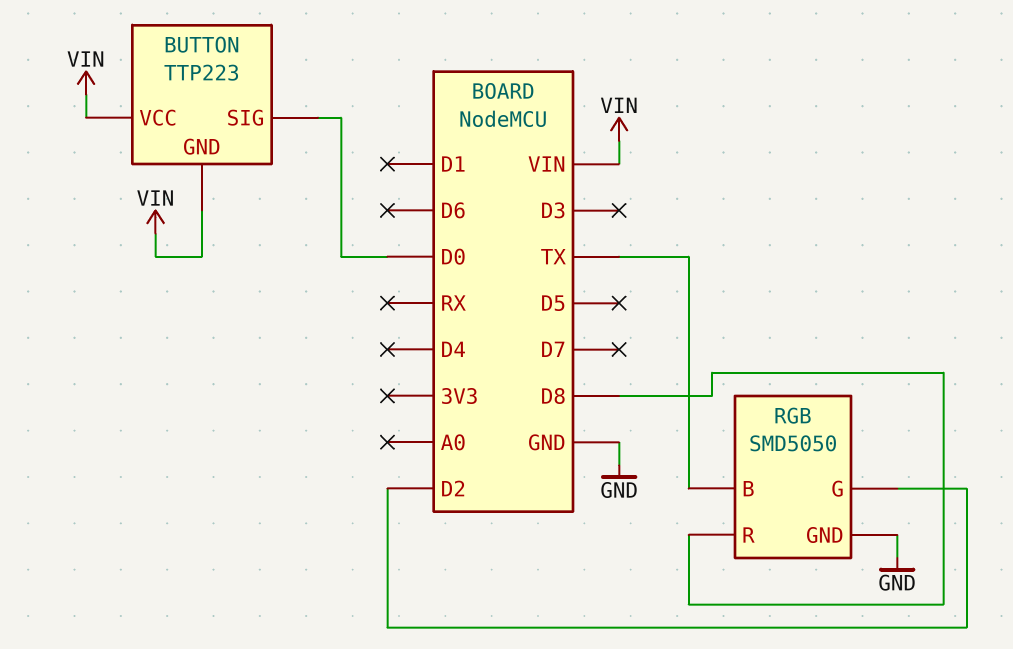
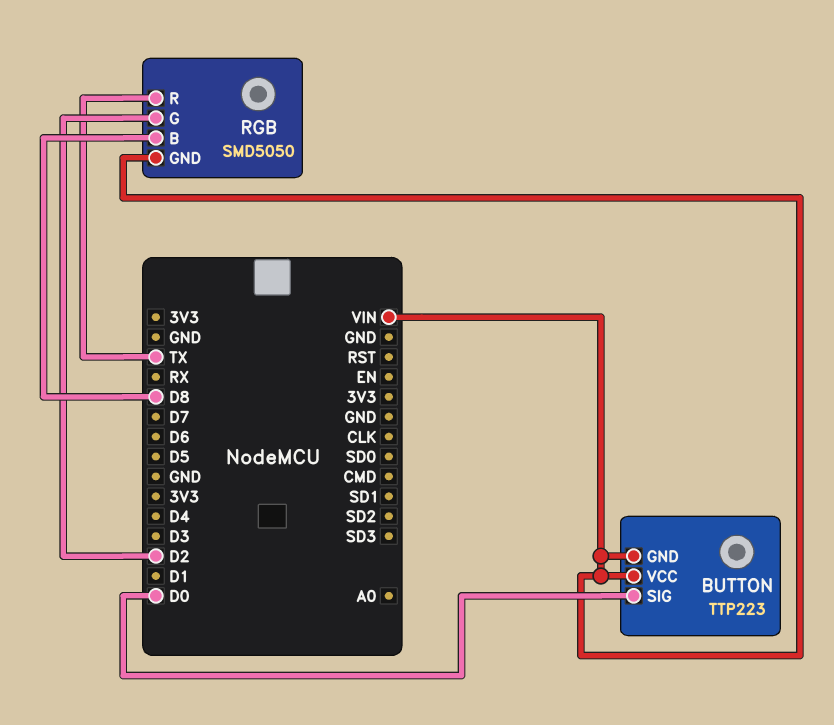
RGB pin B: TX -> D8
RGB pin GND: GND -> VIN
RGB pin R: D8 -> TX

